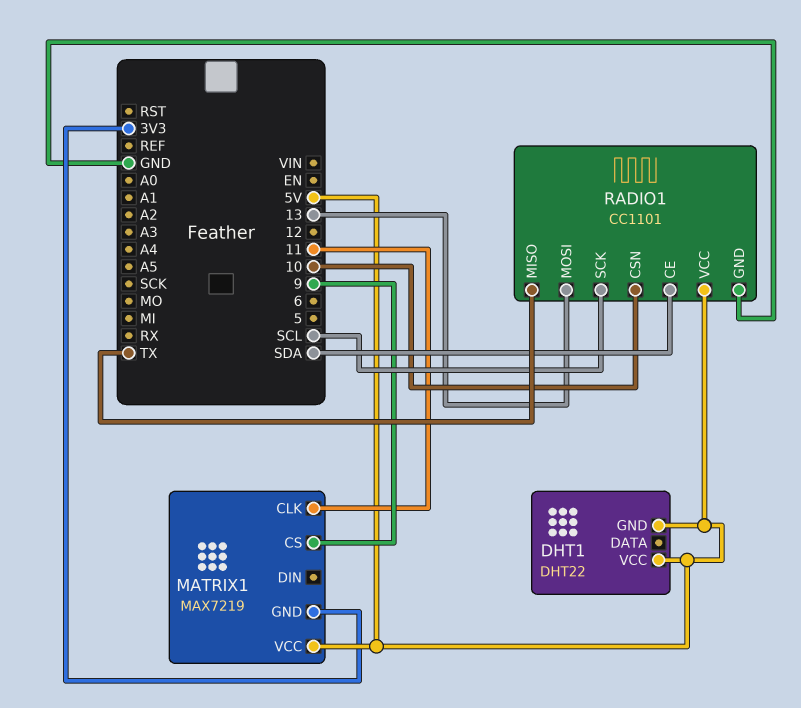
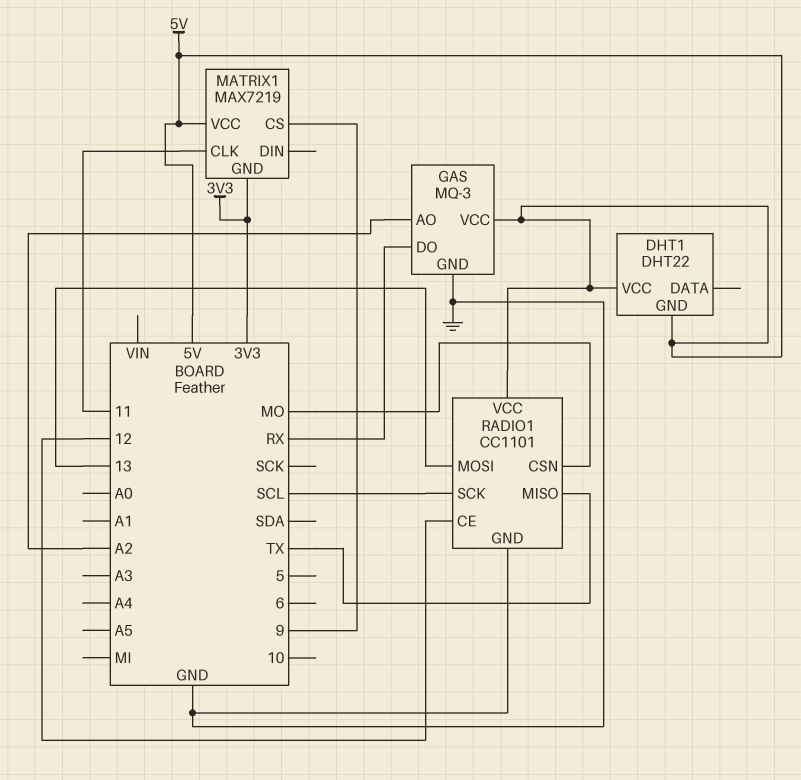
GAS: none -> MQ-3
GAS pin AO: none -> A2
GAS pin DO: none -> RX
GAS pin GND: none -> GND
GAS pin VCC: none -> 5V
RADIO1 pin CE: SDA -> 12
RADIO1 pin CSN: 10 -> MO

